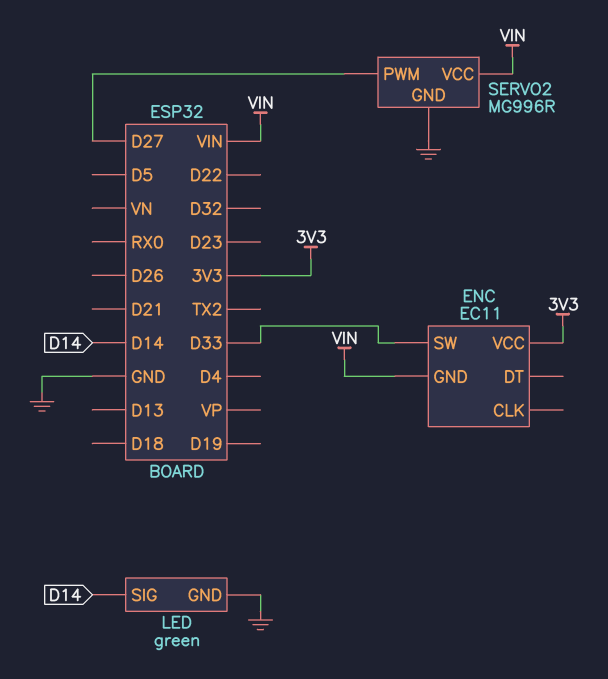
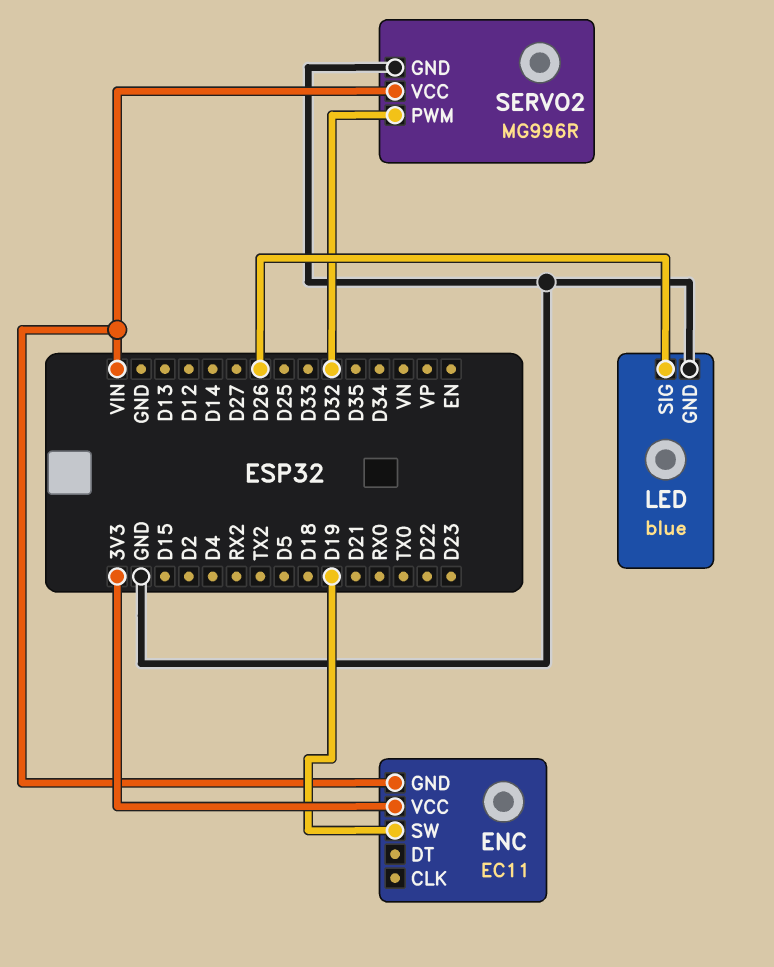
ENC pin SW: D33 -> D19
LED: green -> blue
LED pin SIG: D14 -> D26
SERVO2 pin PWM: D27 -> D32

